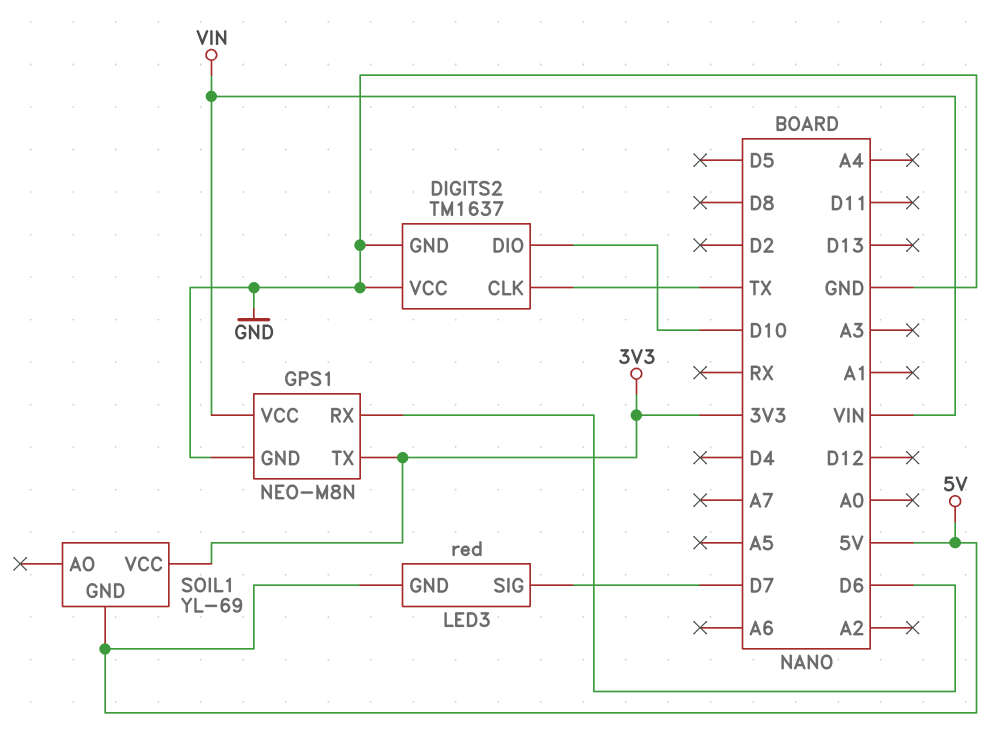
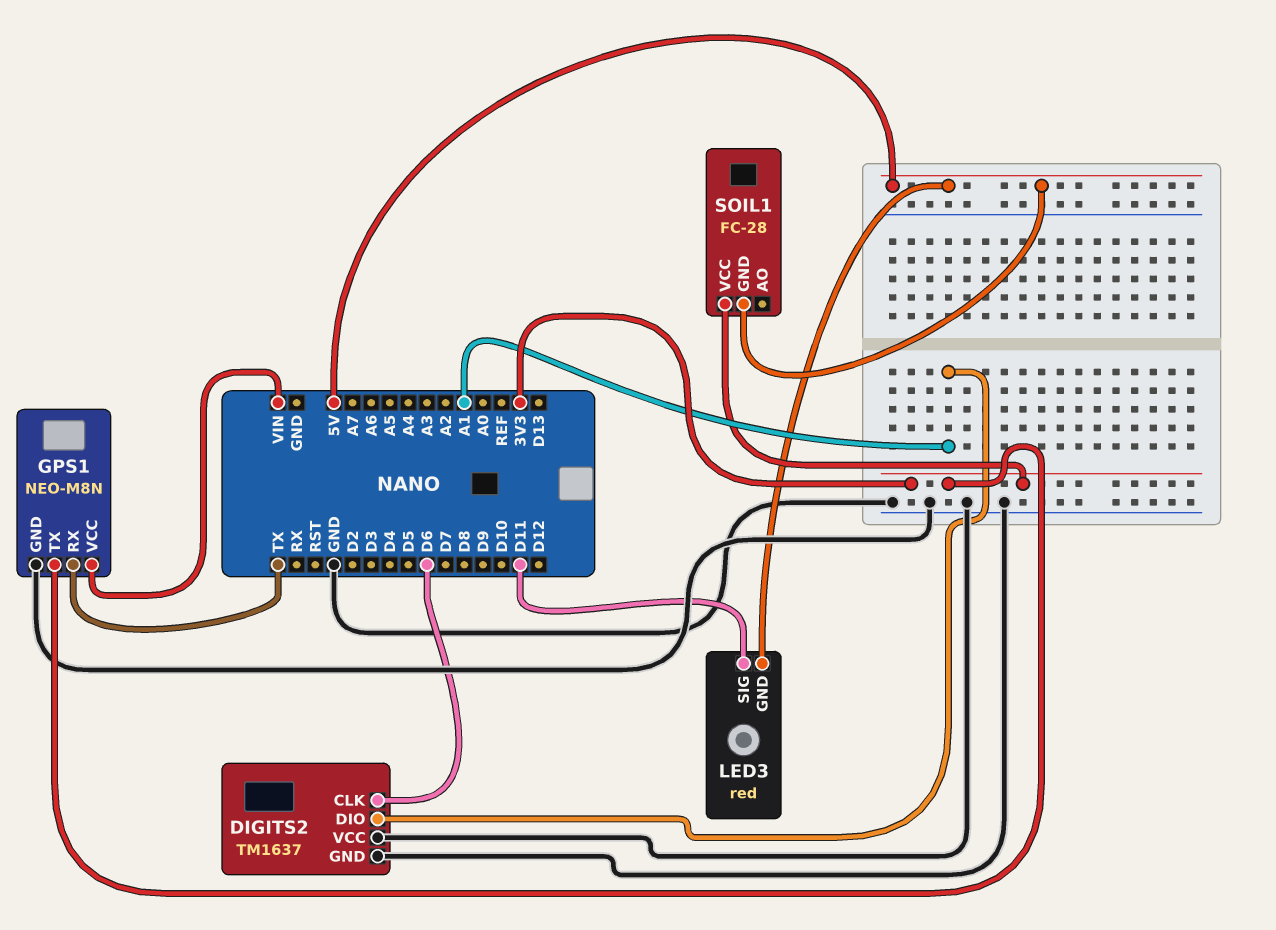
DIGITS2 pin CLK: TX -> D6
DIGITS2 pin DIO: D10 -> A1
GPS1 pin RX: D6 -> TX
LED3 pin SIG: D7 -> D11
SOIL1: YL-69 -> FC-28

